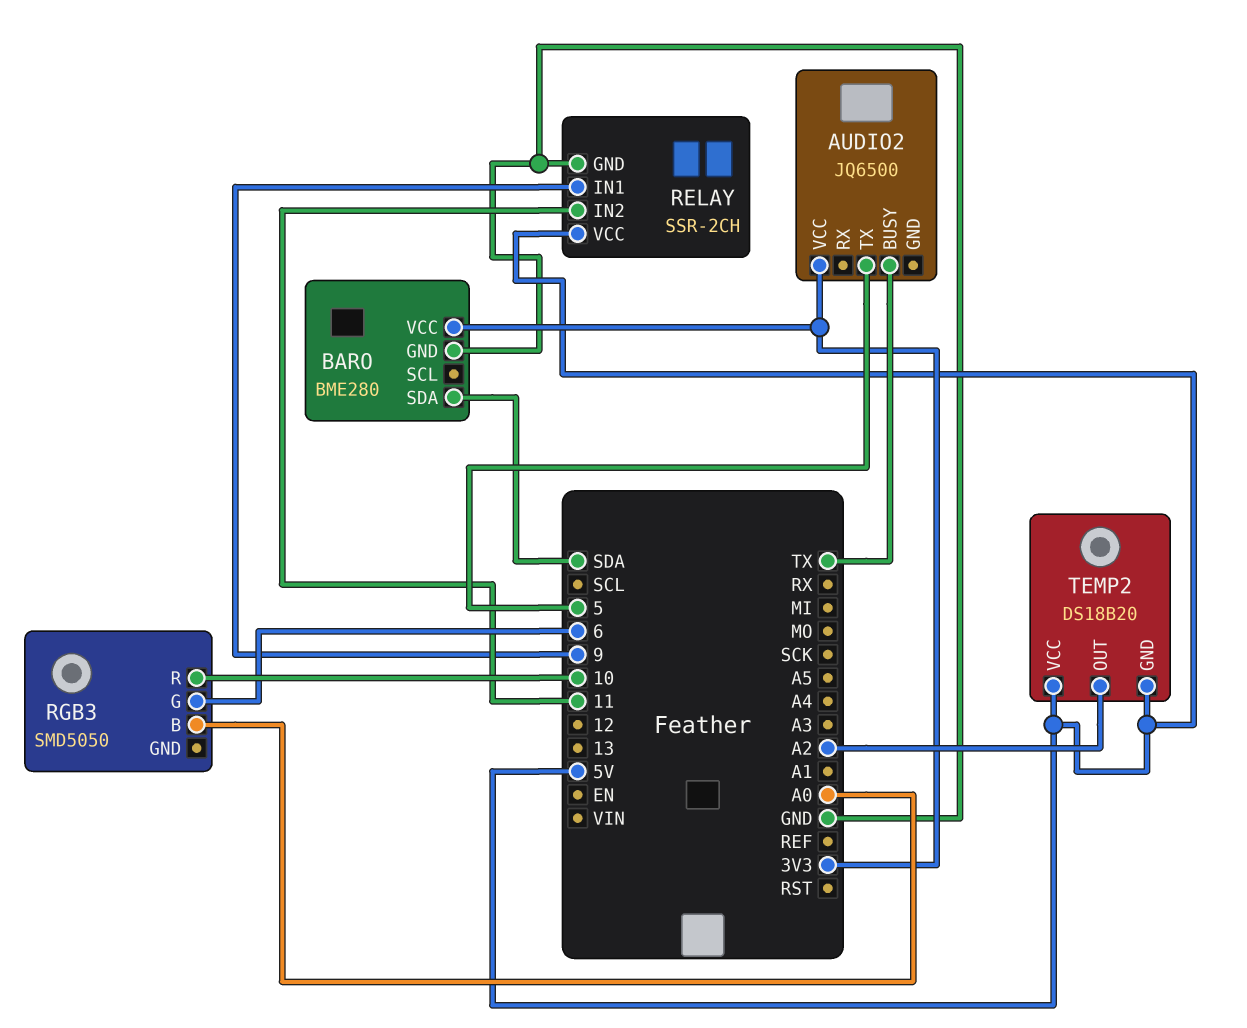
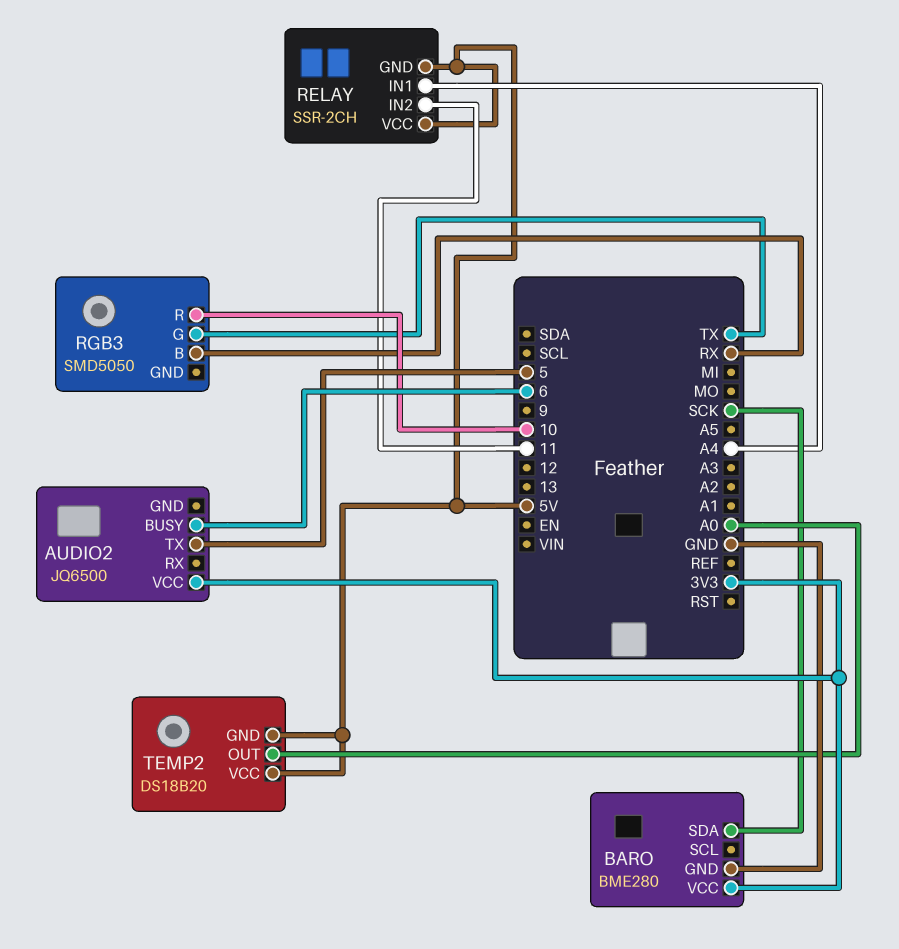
AUDIO2 pin BUSY: TX -> 6
BARO pin SDA: SDA -> SCK
RELAY pin GND: GND -> 5V
RELAY pin IN1: 9 -> A4
RGB3 pin B: A0 -> RX
RGB3 pin G: 6 -> TX
TEMP2 pin OUT: A2 -> A0

